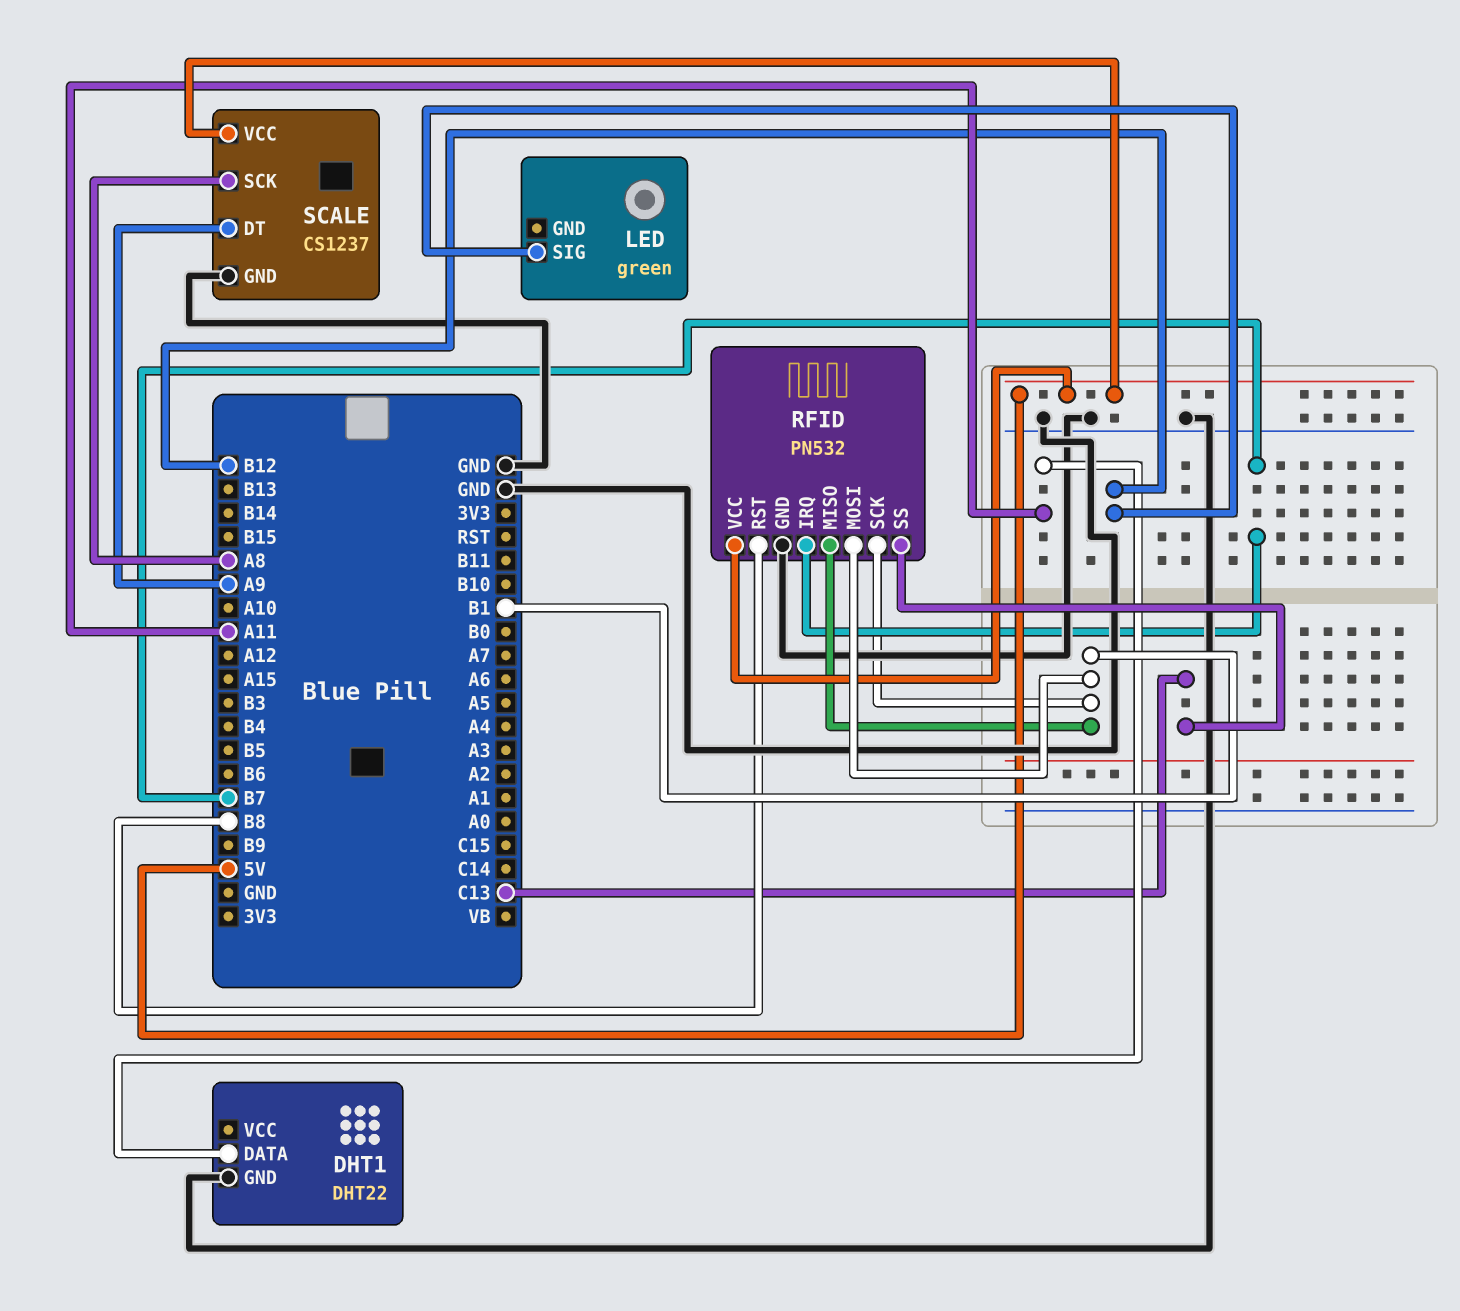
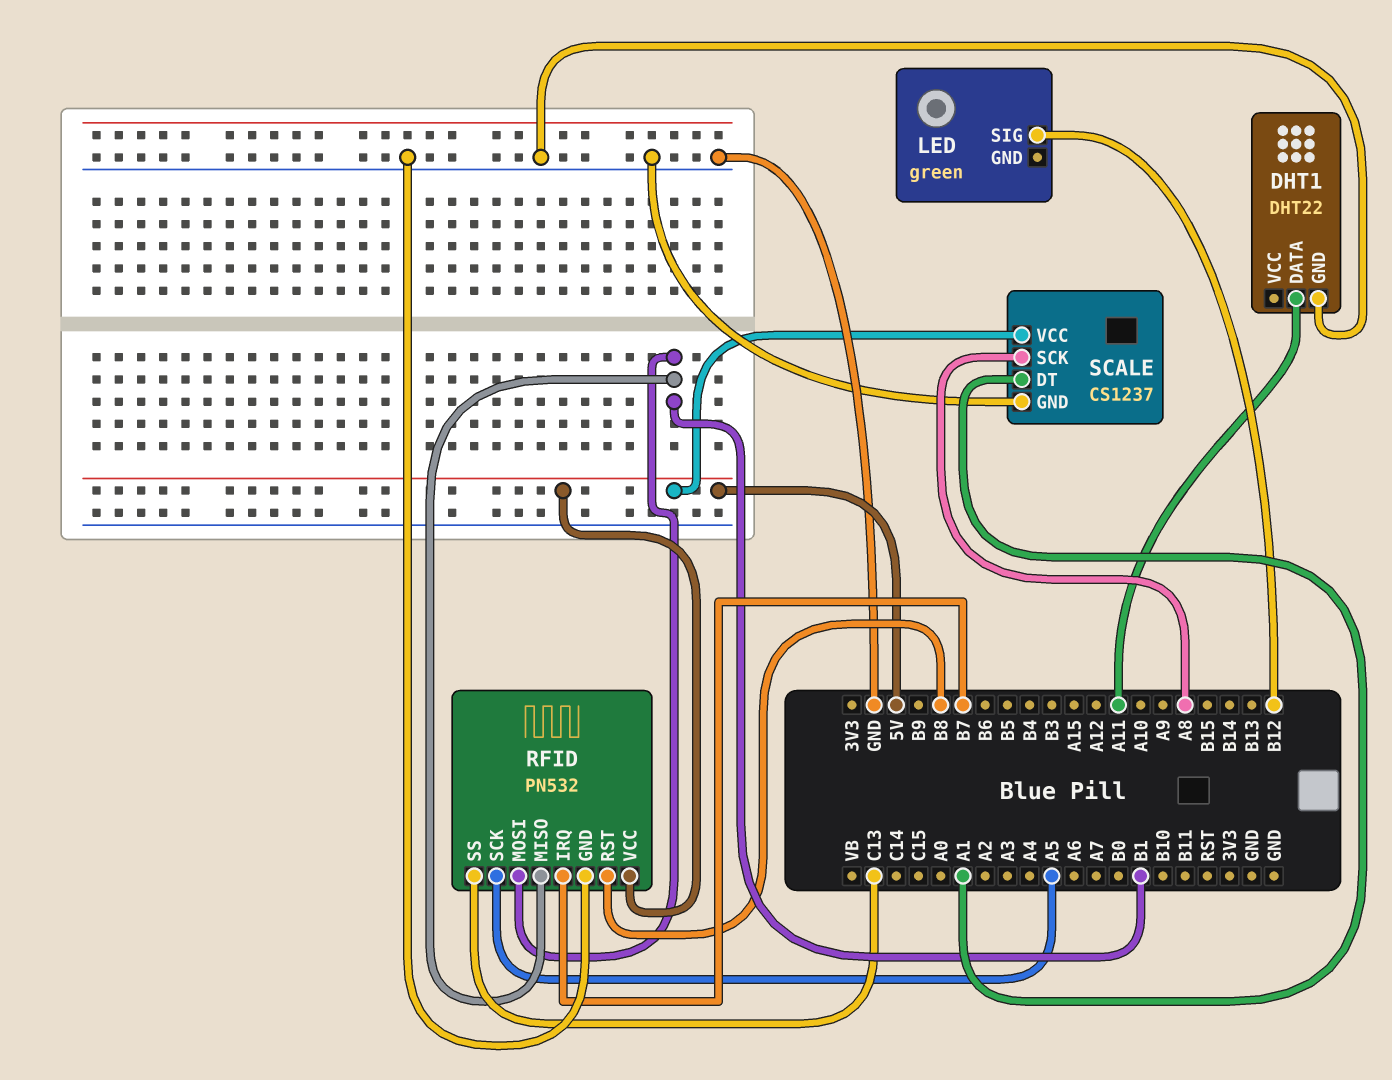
RFID pin SCK: B1 -> A5
SCALE pin DT: A9 -> A1

